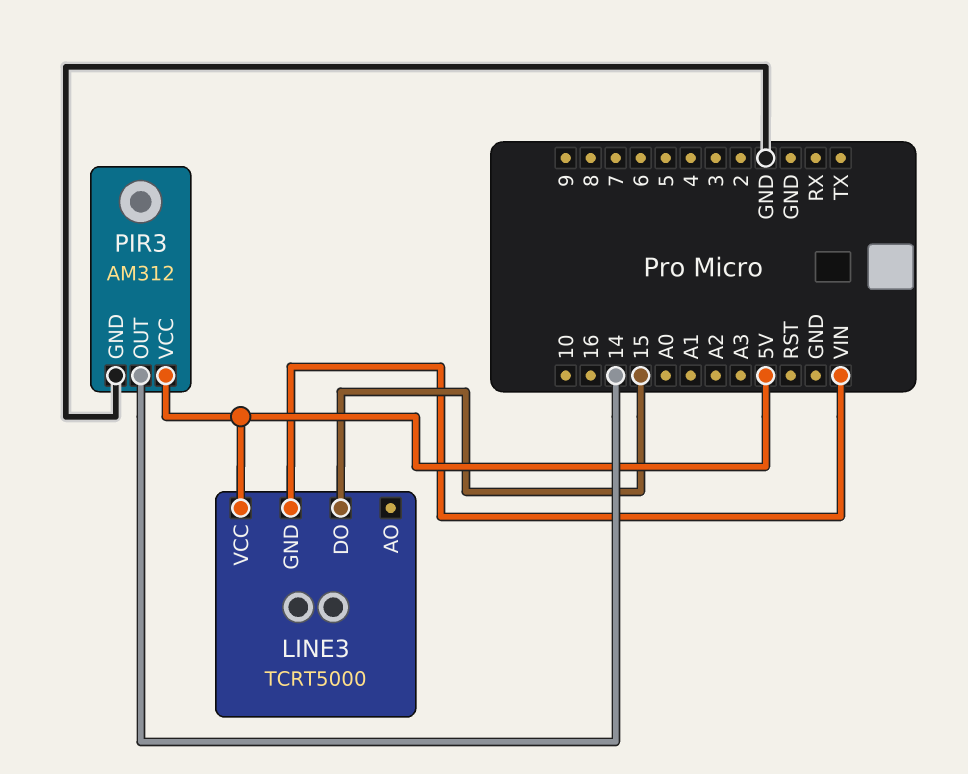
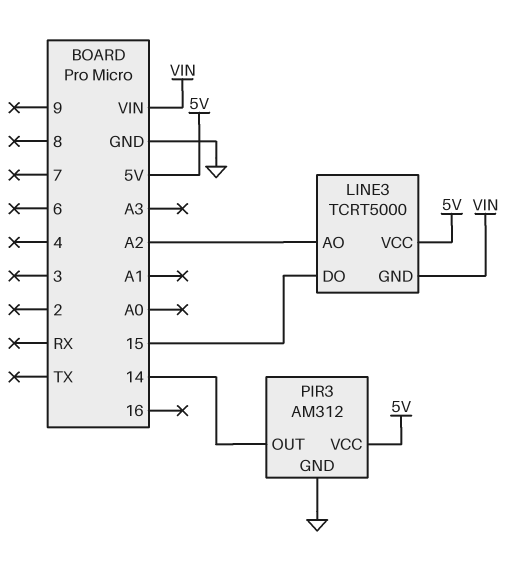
LINE3 pin AO: none -> A2

